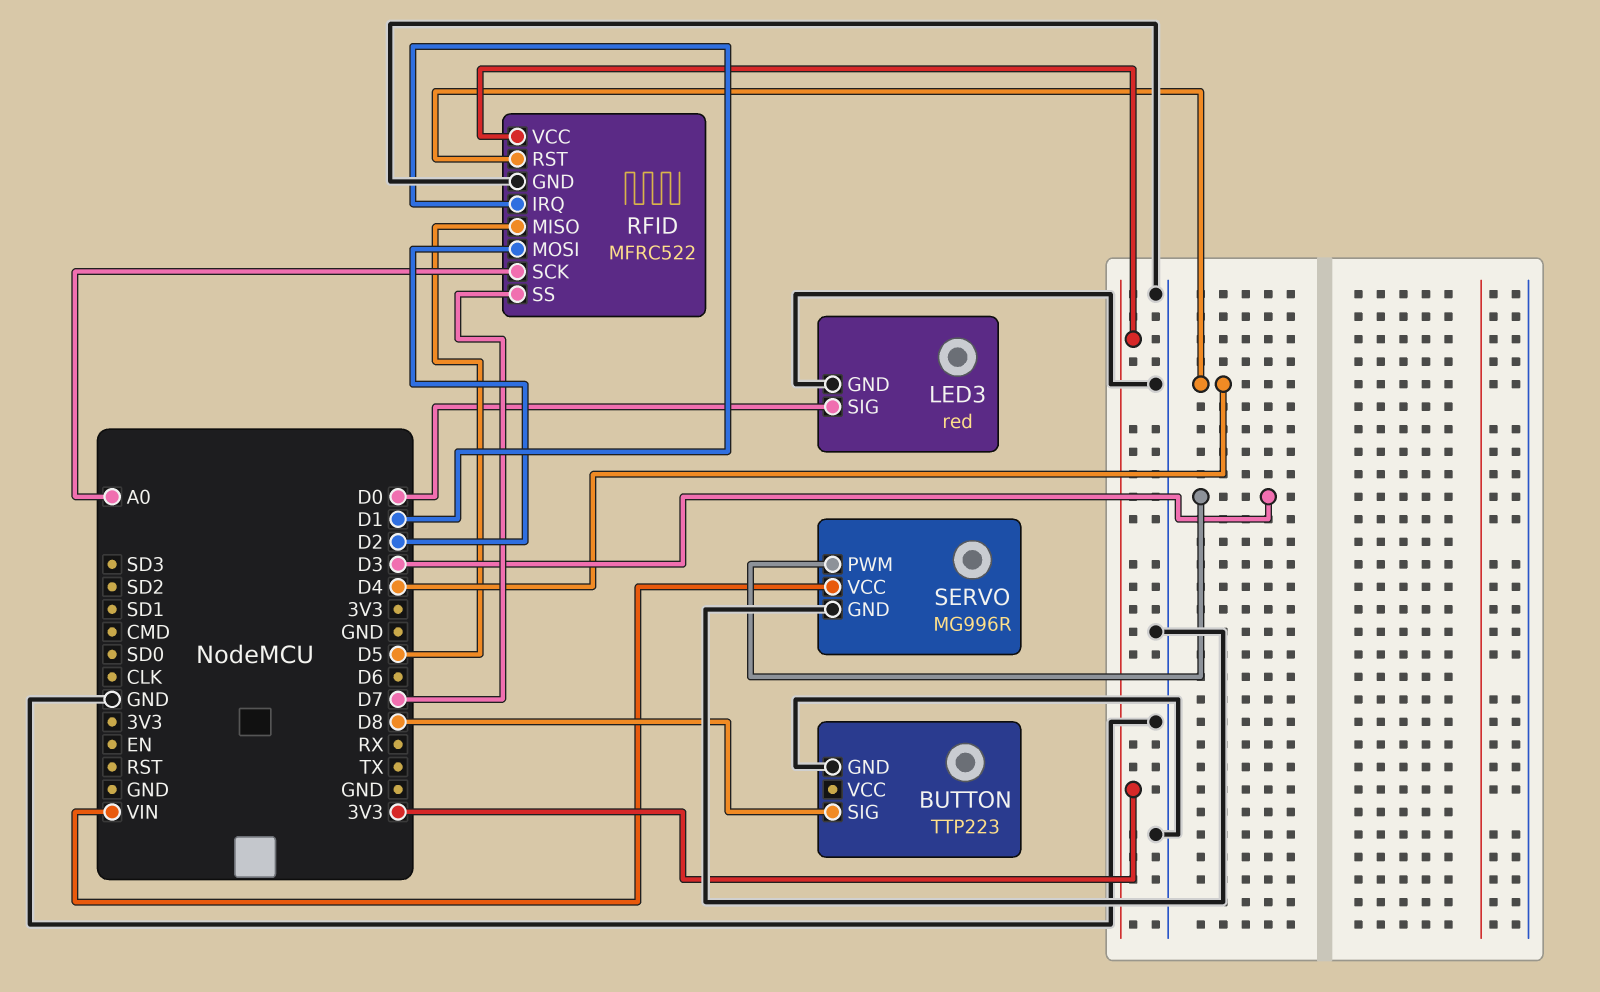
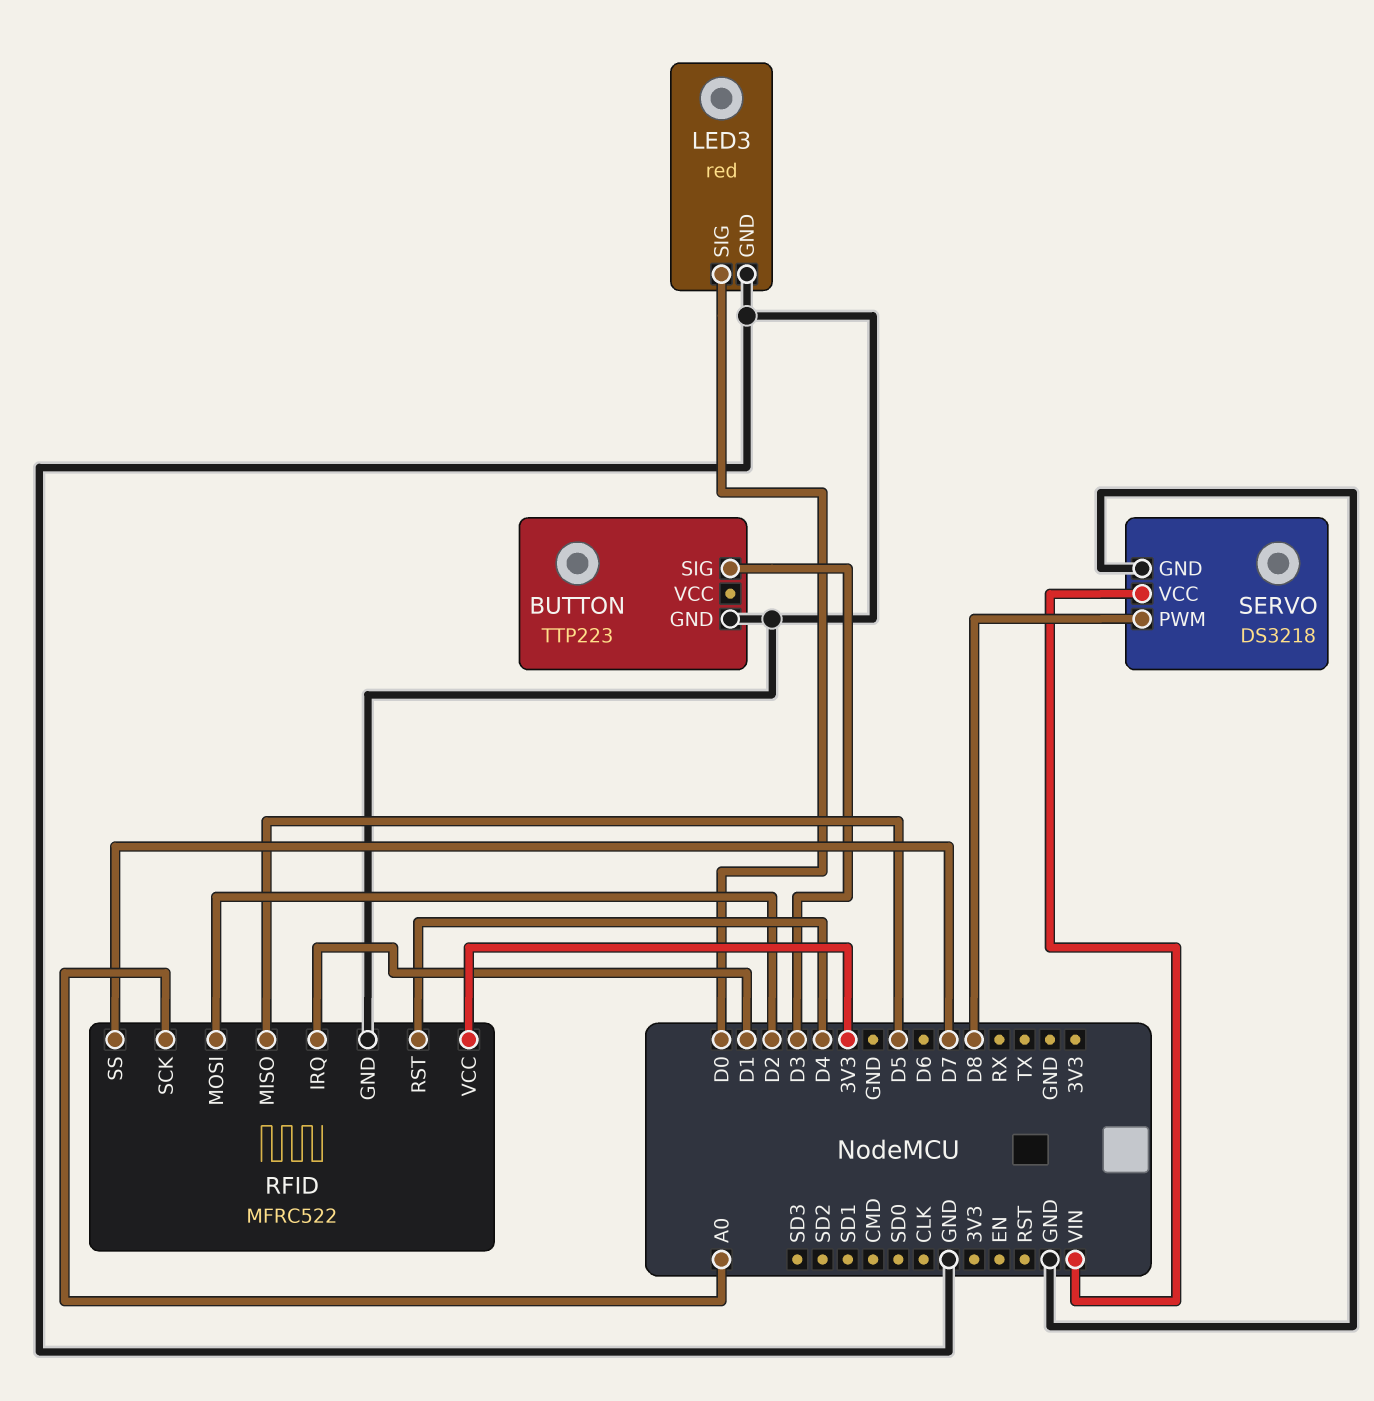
BUTTON pin SIG: D8 -> D3
SERVO: MG996R -> DS3218
SERVO pin PWM: D3 -> D8

